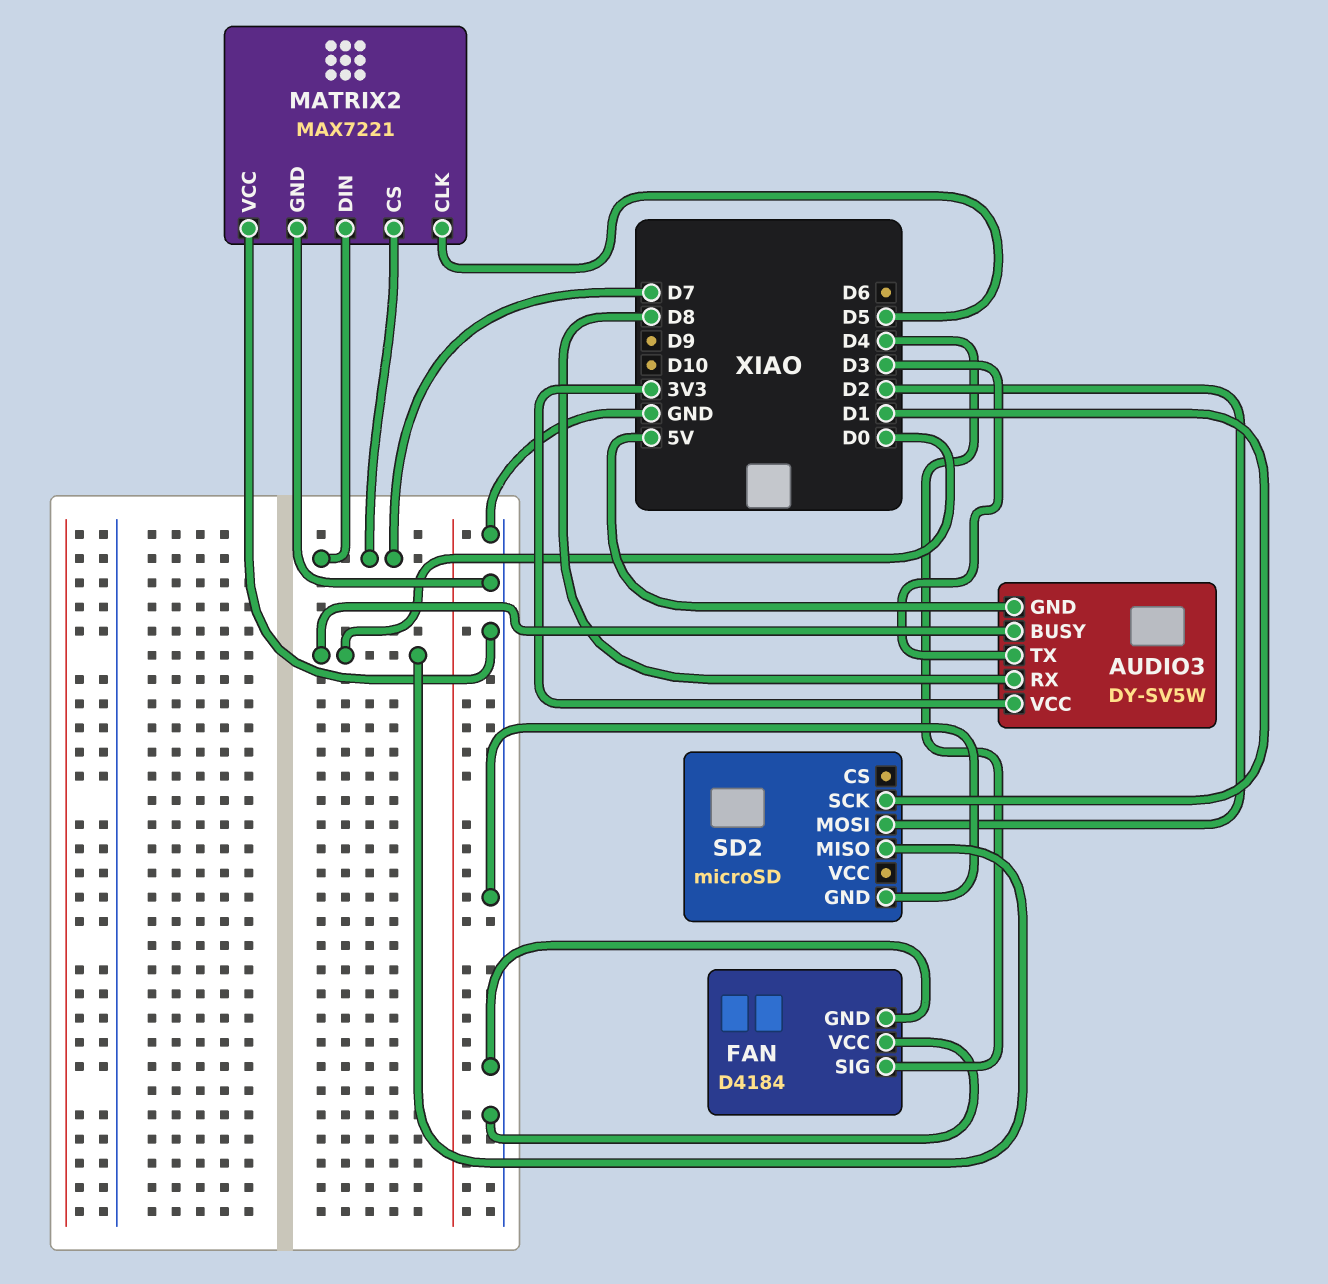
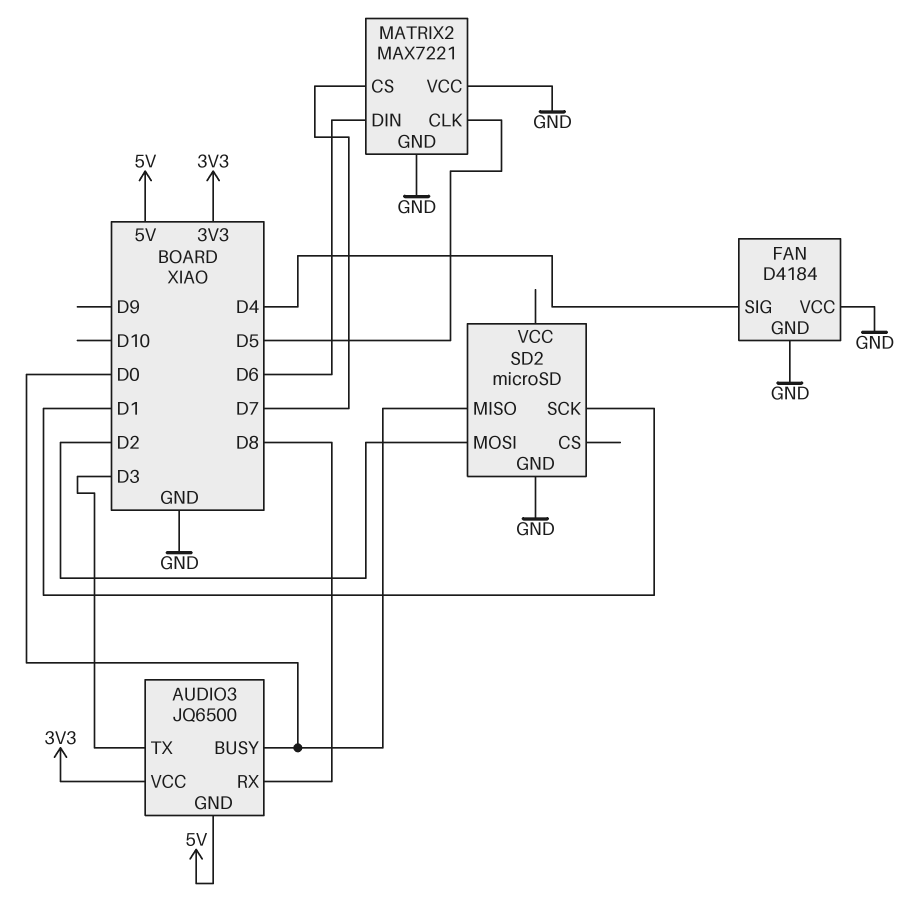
AUDIO3: DY-SV5W -> JQ6500
MATRIX2 pin DIN: D7 -> D6

